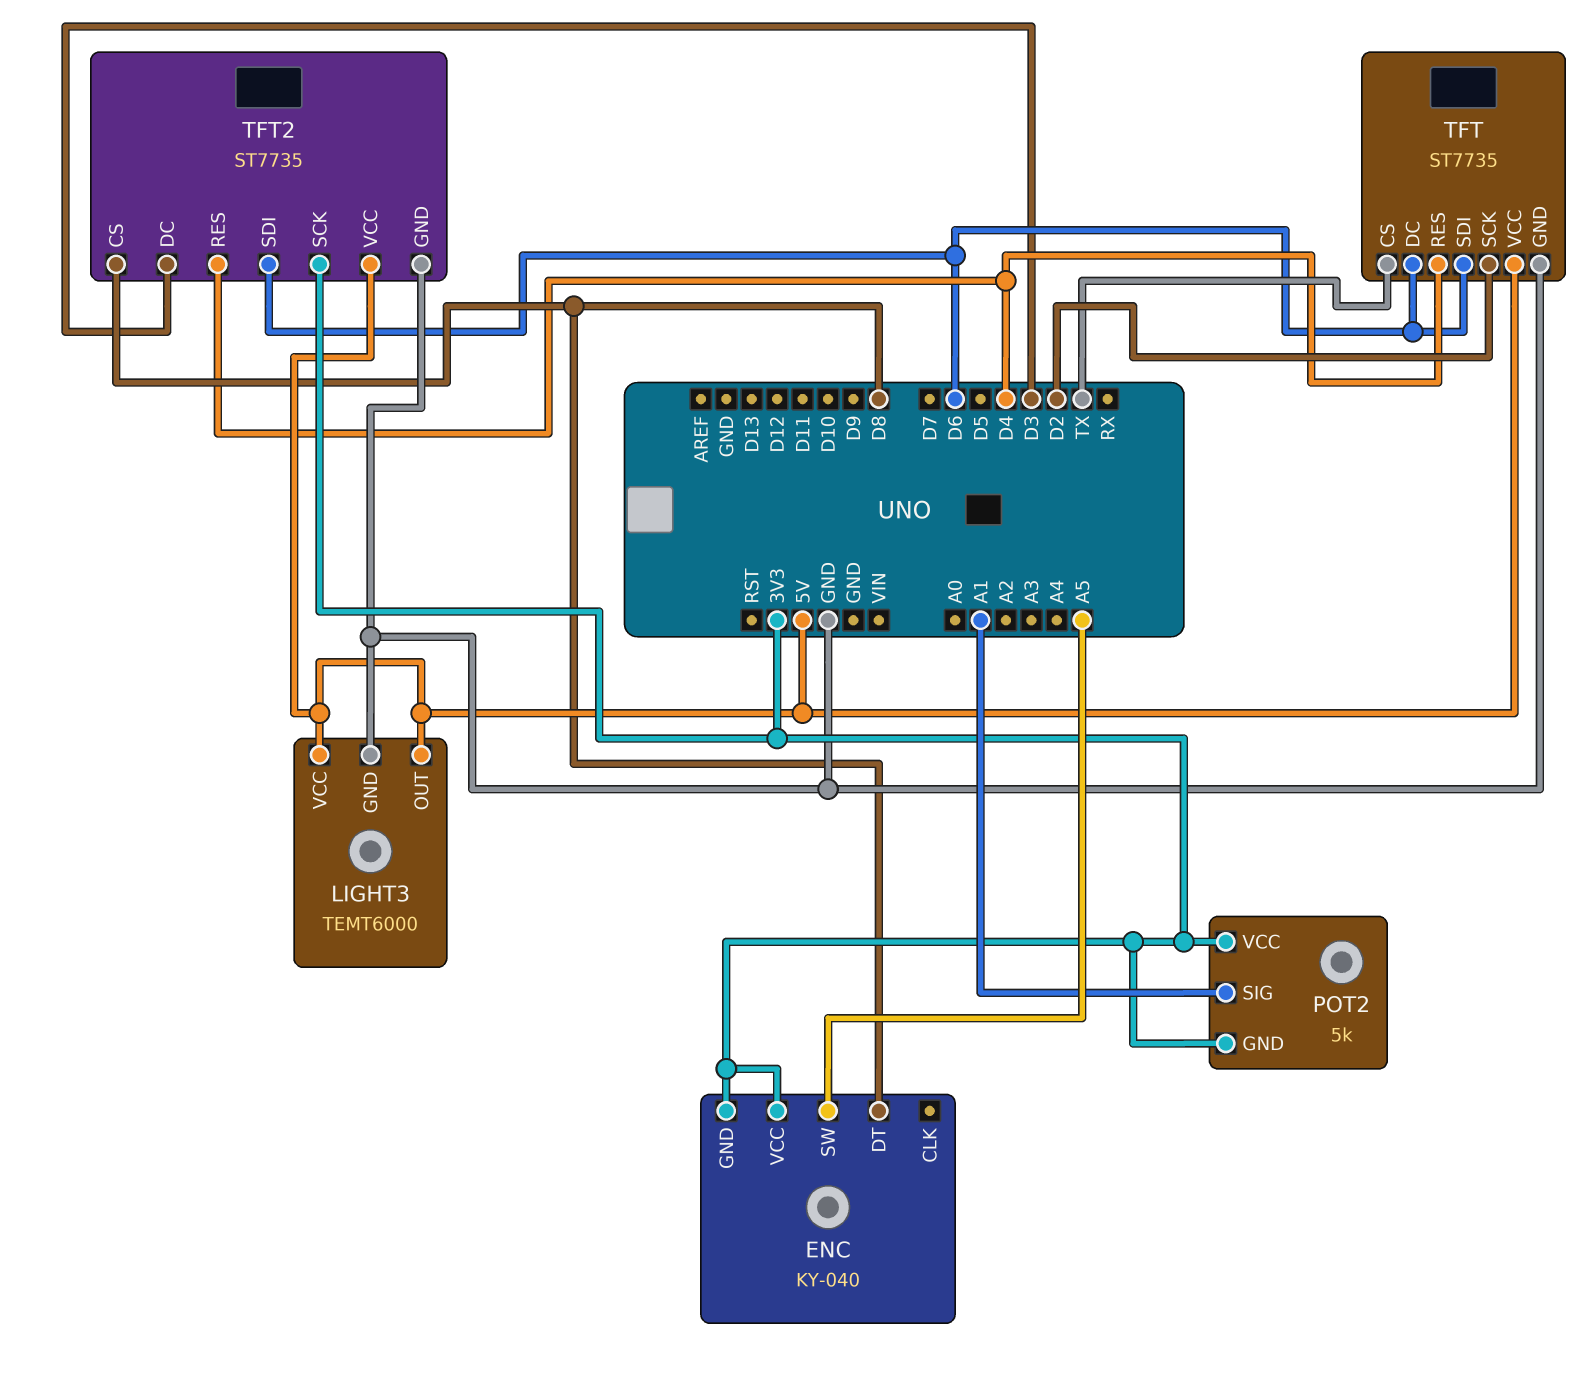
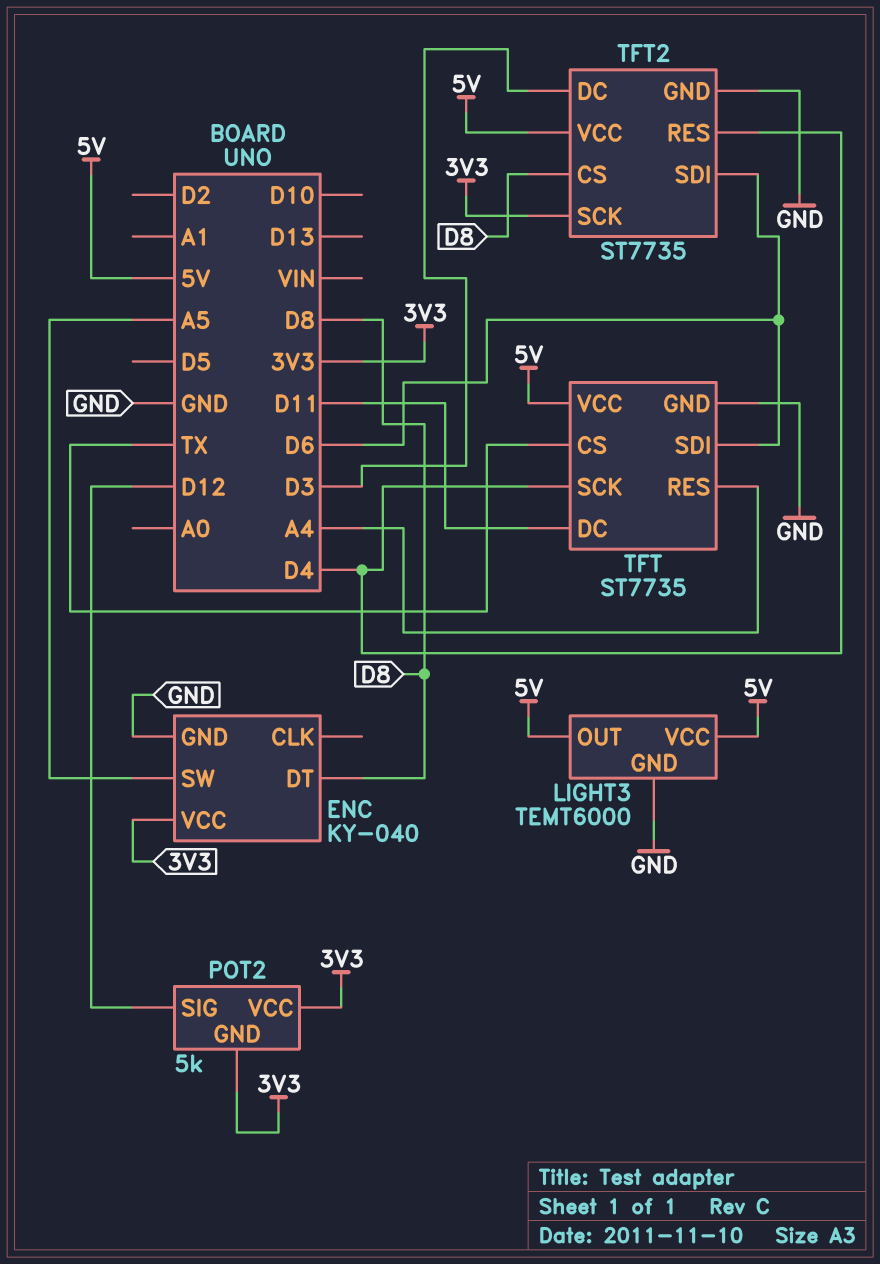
ENC pin GND: 3V3 -> GND
POT2 pin SIG: A1 -> D12
TFT pin DC: D6 -> D11
TFT pin RES: D4 -> A4
TFT pin SCK: D2 -> D4

